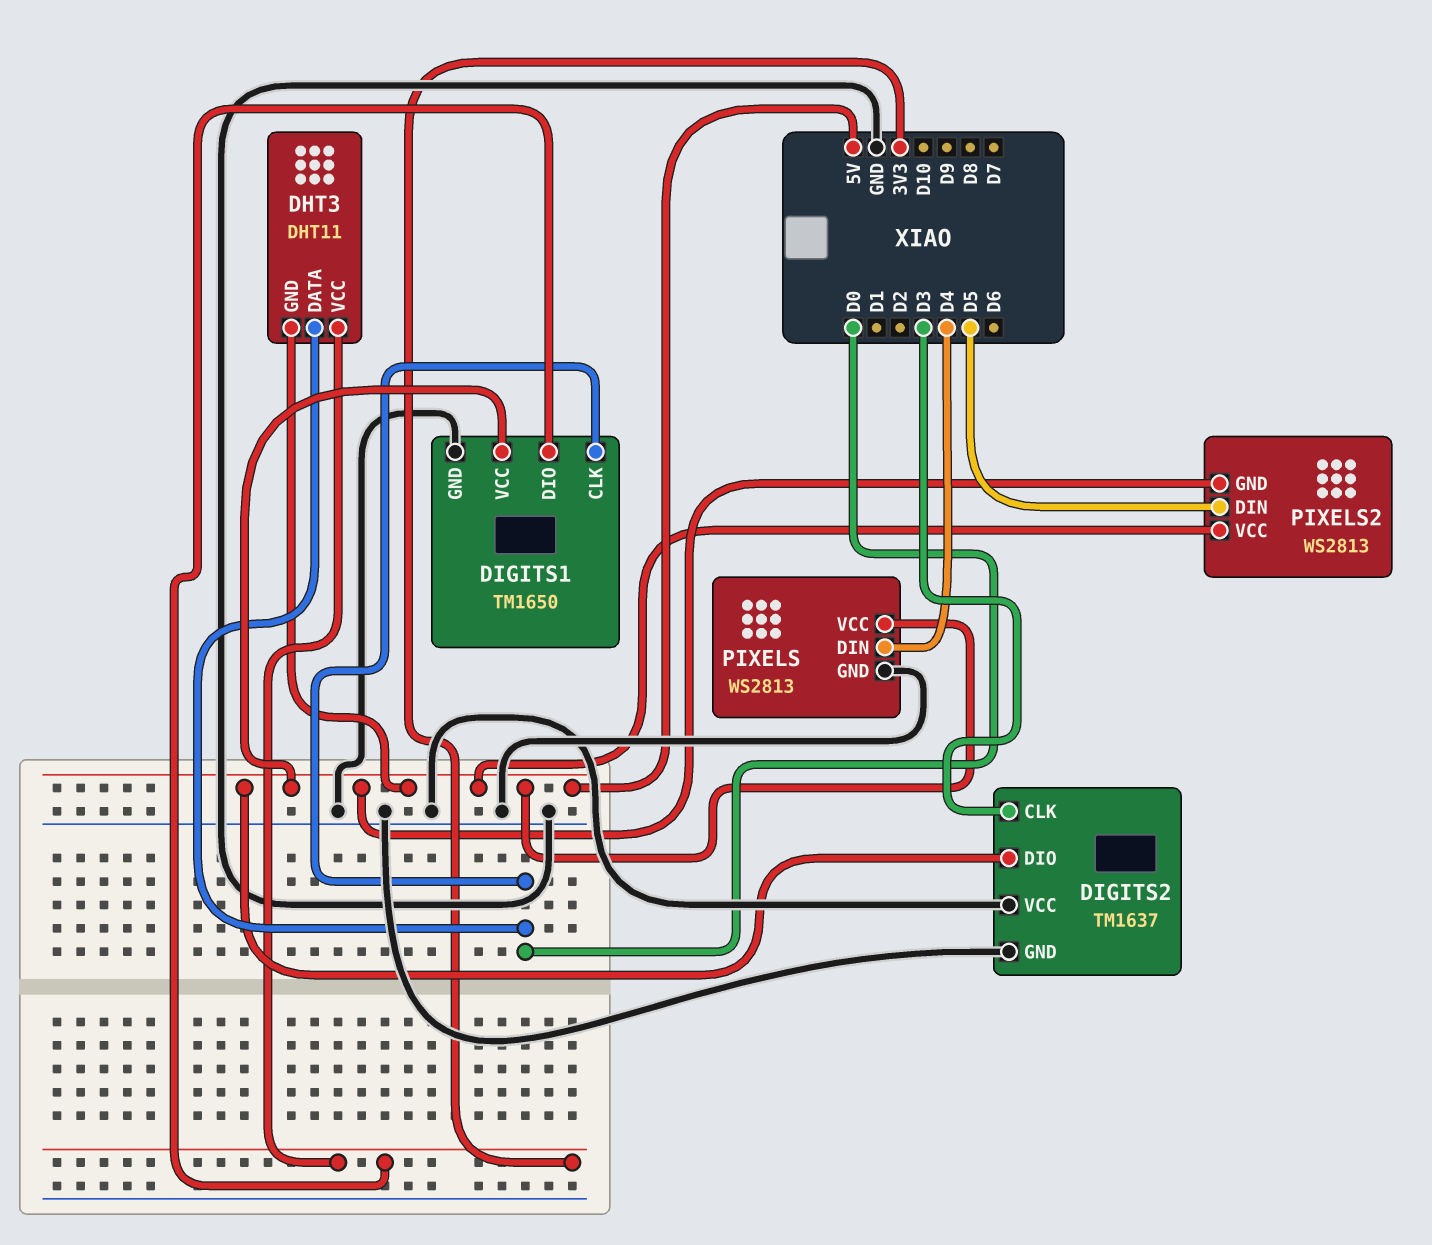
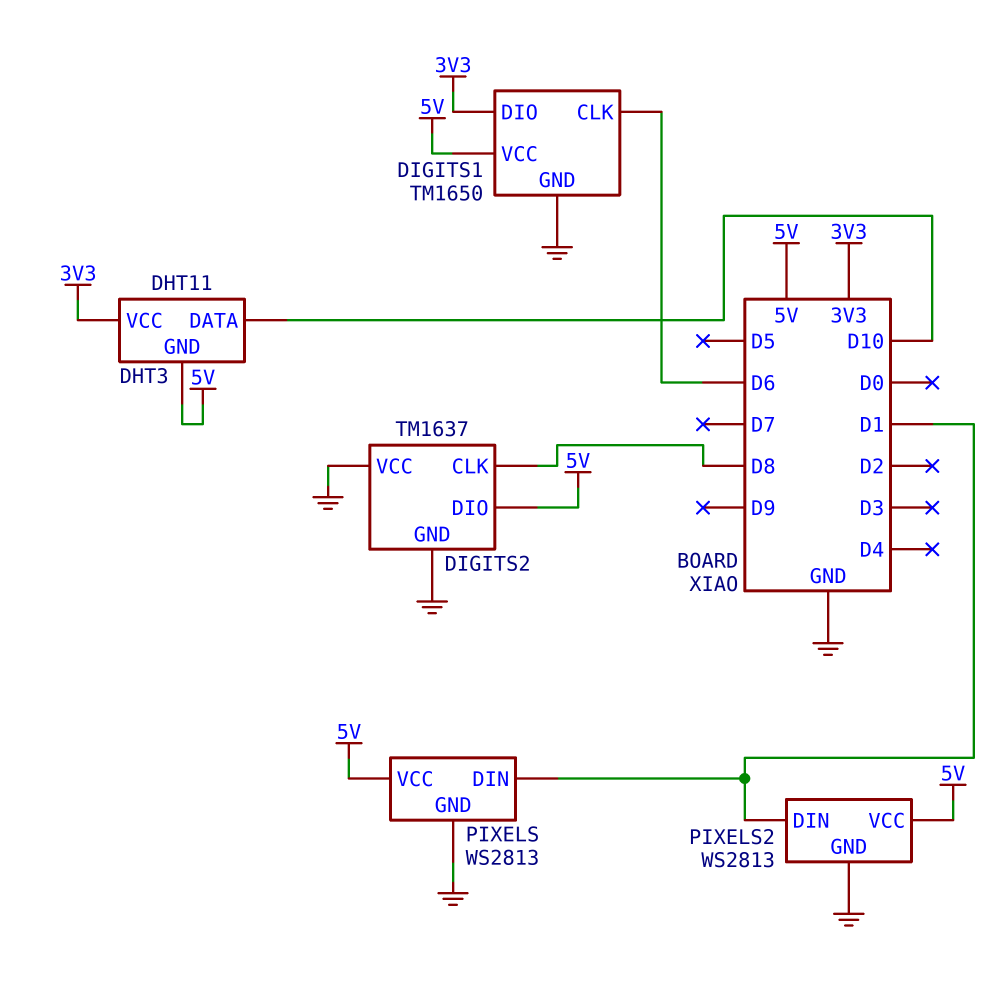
DHT3 pin DATA: D0 -> D10
DIGITS1 pin CLK: D0 -> D6
DIGITS2 pin CLK: D3 -> D8
PIXELS pin DIN: D4 -> D1
PIXELS2 pin DIN: D5 -> D1
PIXELS2 pin GND: 5V -> GND

